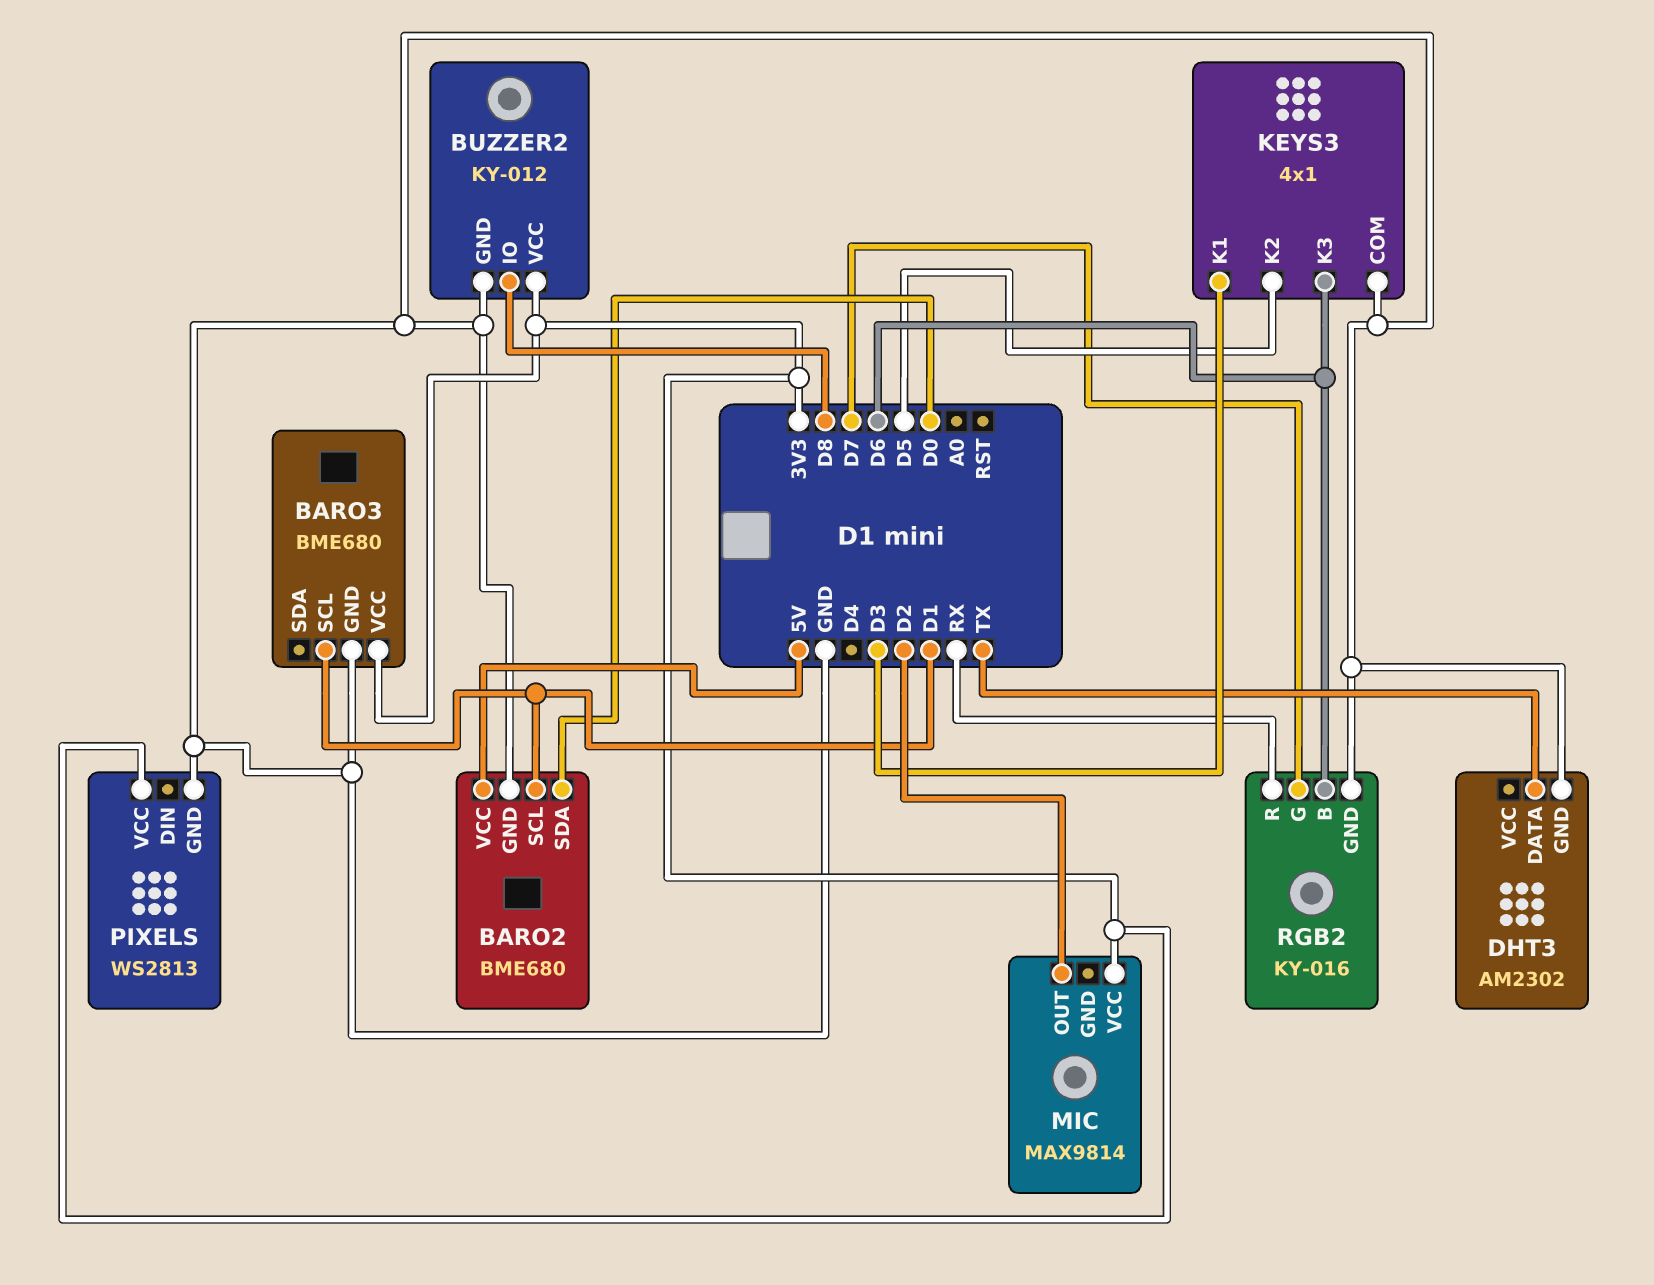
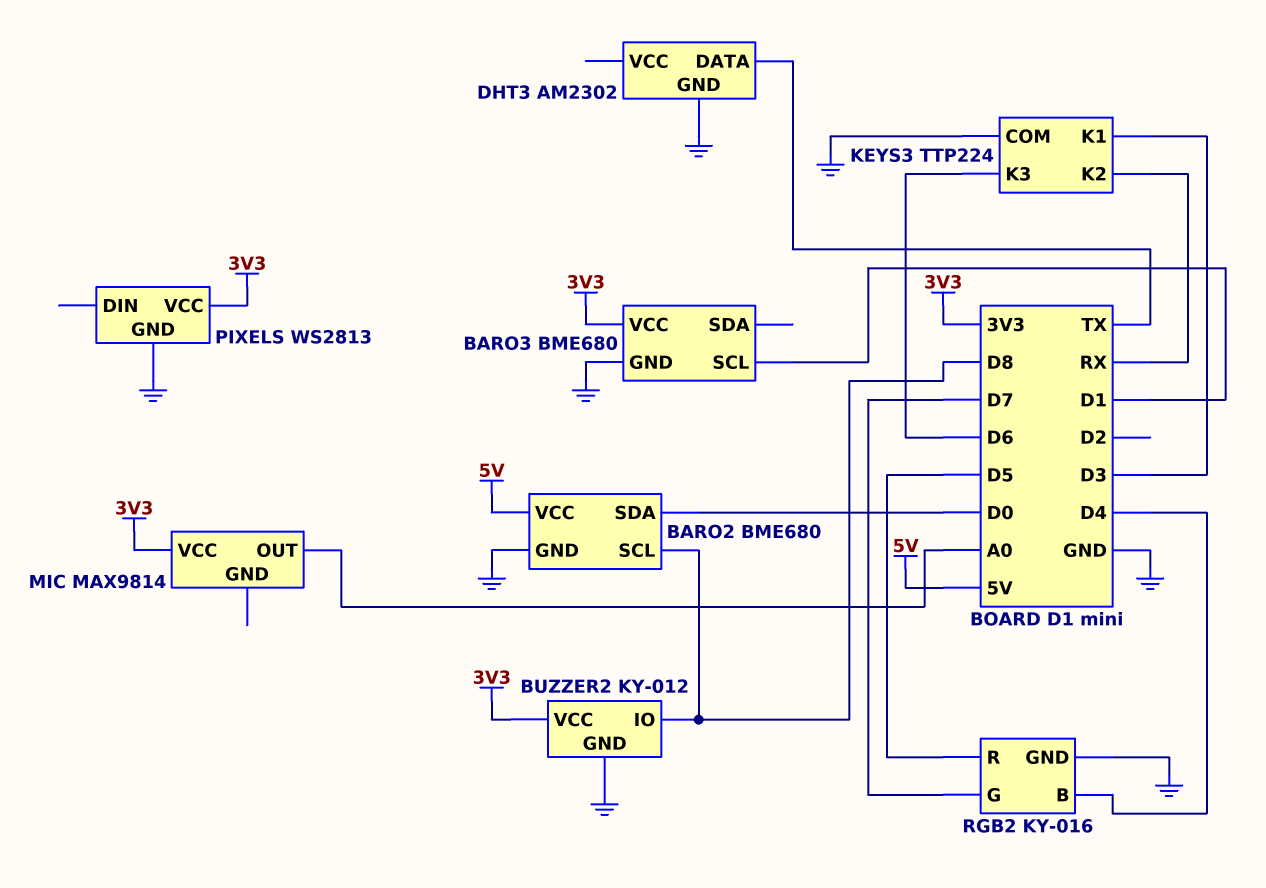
BARO2 pin SCL: D1 -> D8
KEYS3: 4x1 -> TTP224
KEYS3 pin K2: D5 -> RX
MIC pin OUT: D2 -> A0
RGB2 pin B: D6 -> D4
RGB2 pin R: RX -> D5

